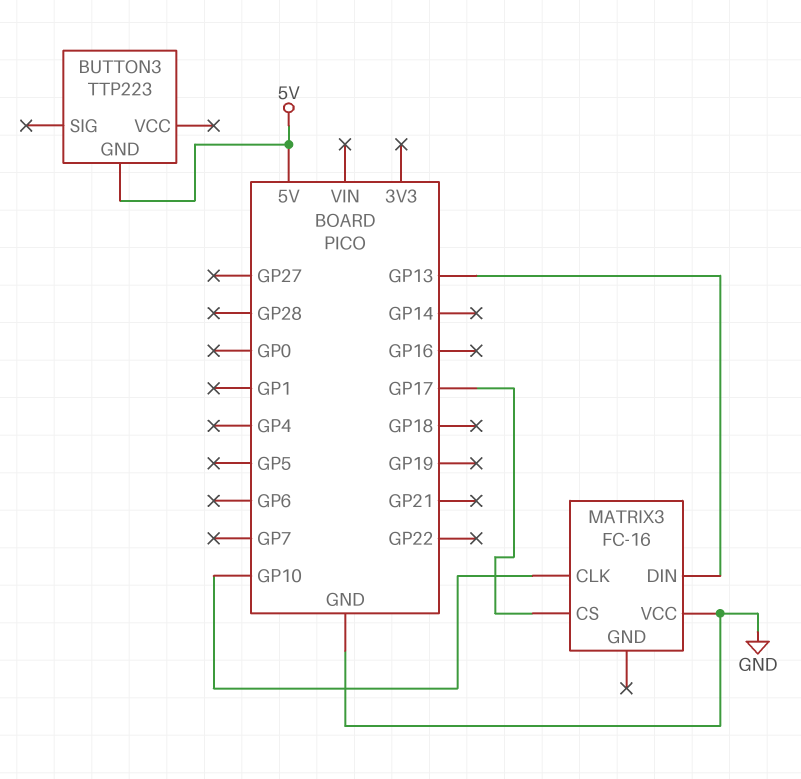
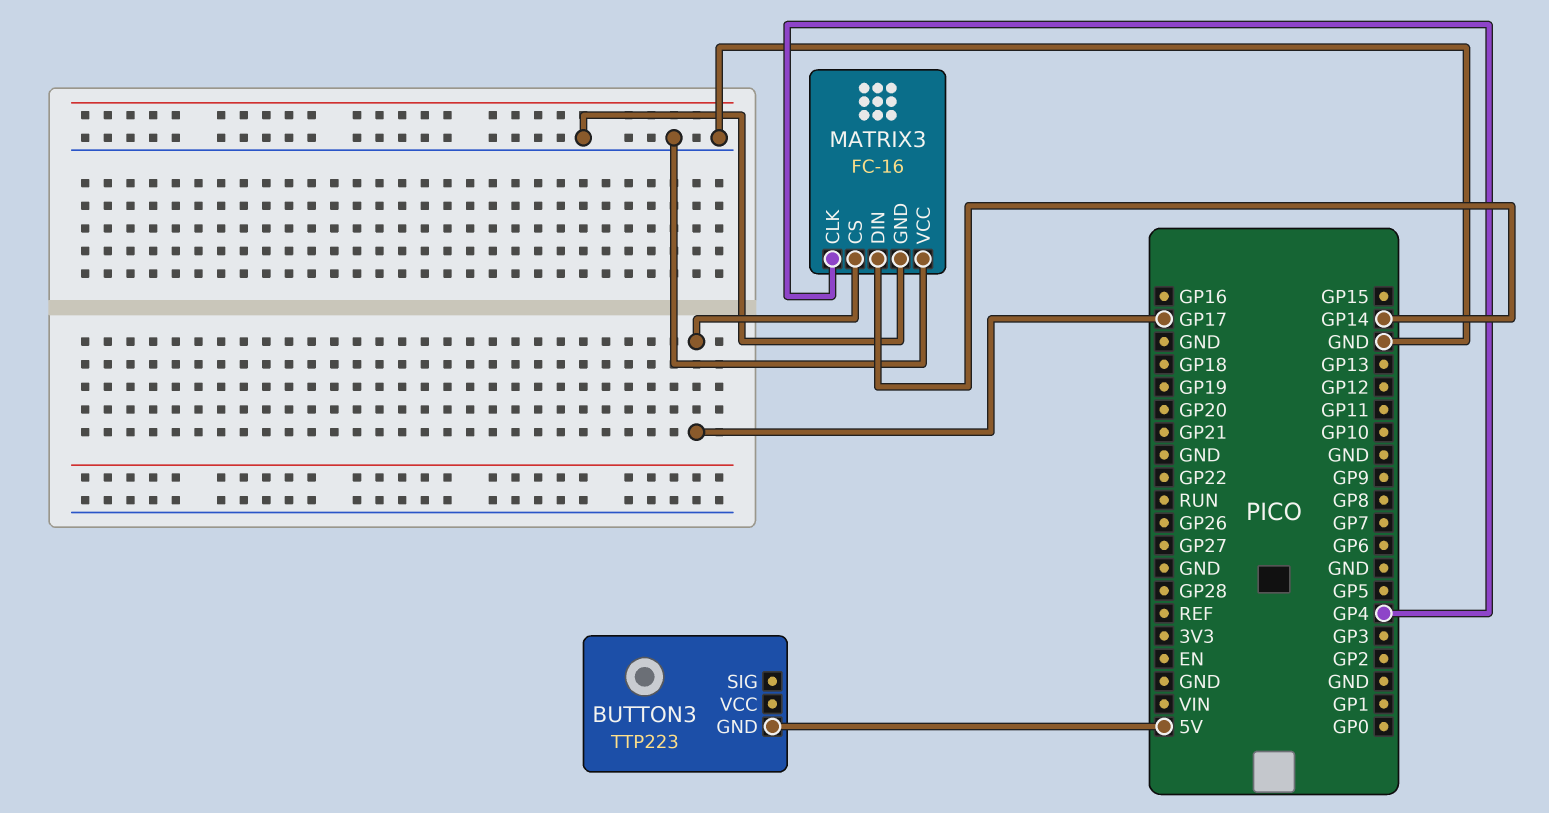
MATRIX3 pin CLK: GP10 -> GP4
MATRIX3 pin DIN: GP13 -> GP14
MATRIX3 pin GND: none -> GND

